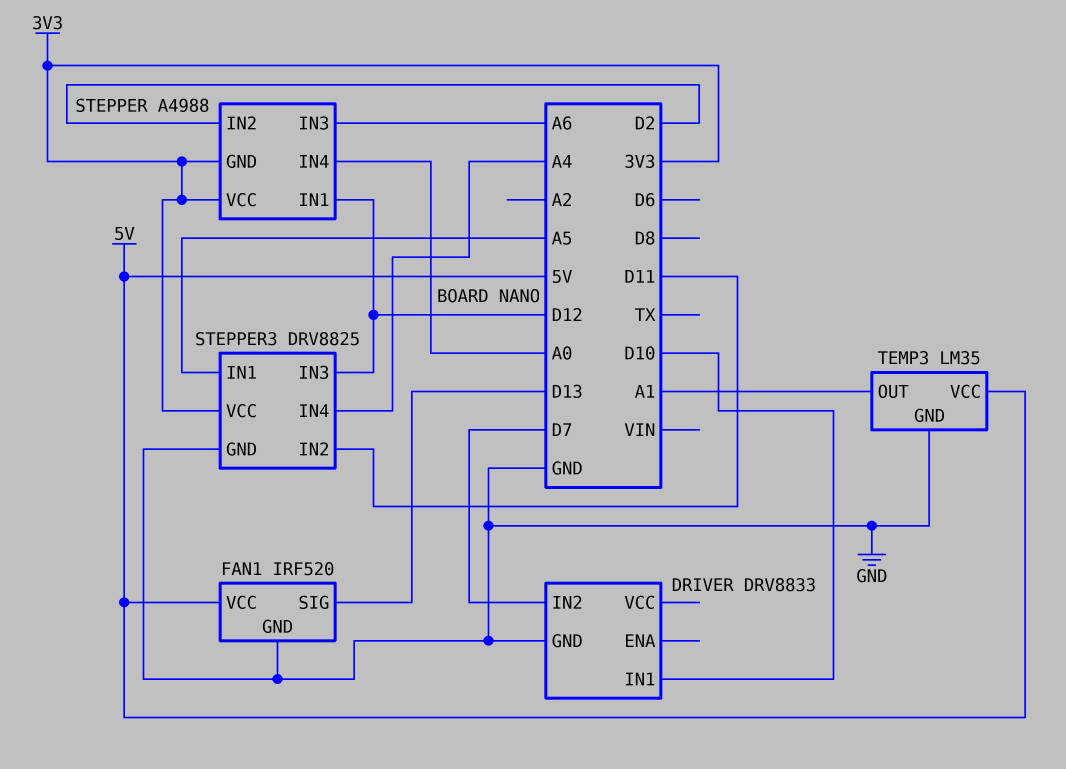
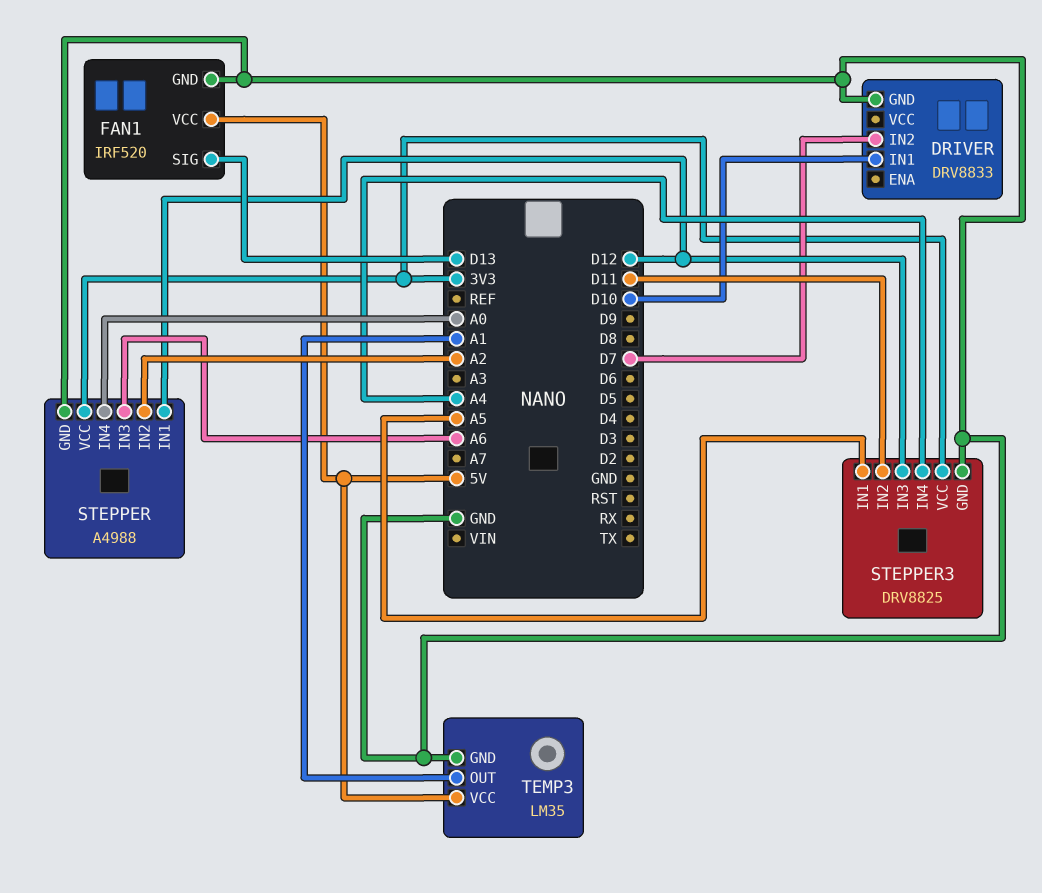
STEPPER pin GND: 3V3 -> GND
STEPPER pin IN2: D2 -> A2

